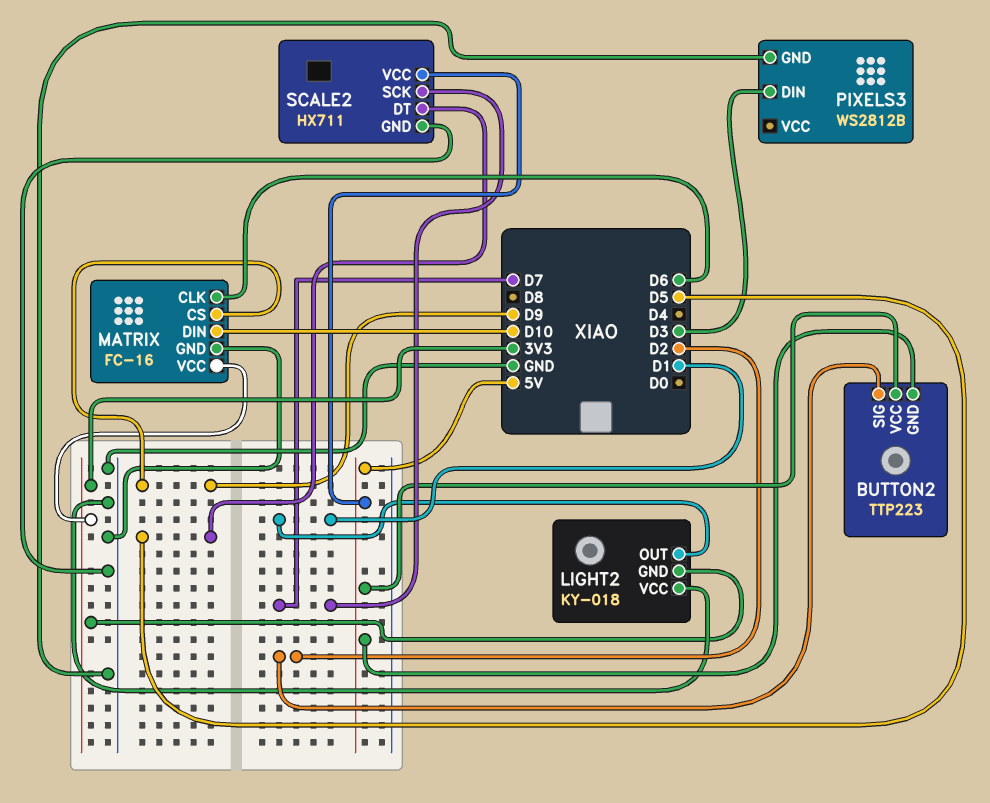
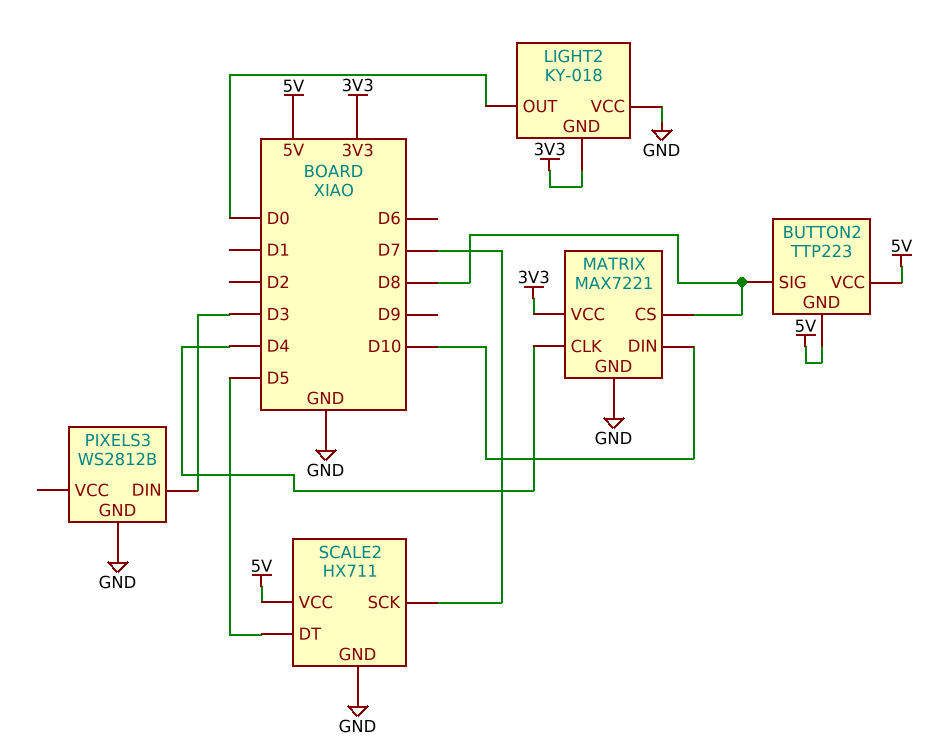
BUTTON2 pin SIG: D2 -> D8
LIGHT2 pin OUT: D1 -> D0
MATRIX: FC-16 -> MAX7221
MATRIX pin CLK: D6 -> D4
MATRIX pin CS: D9 -> D8

